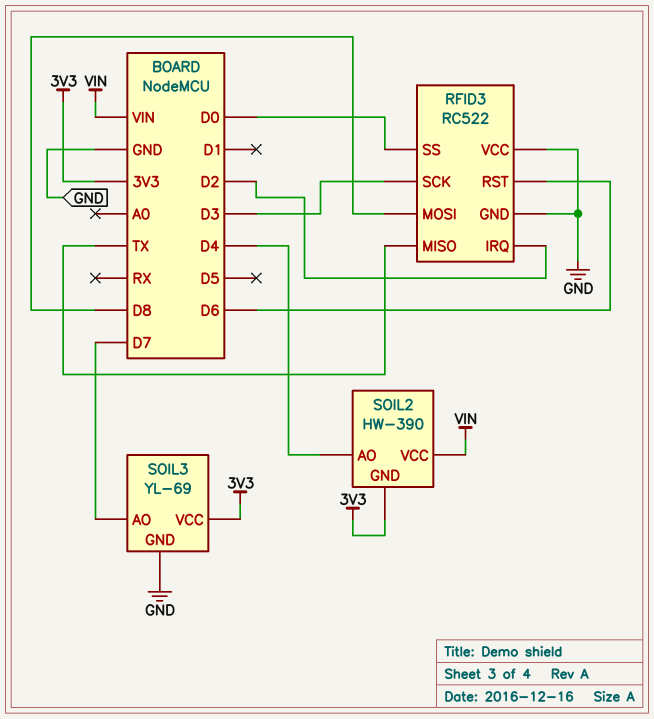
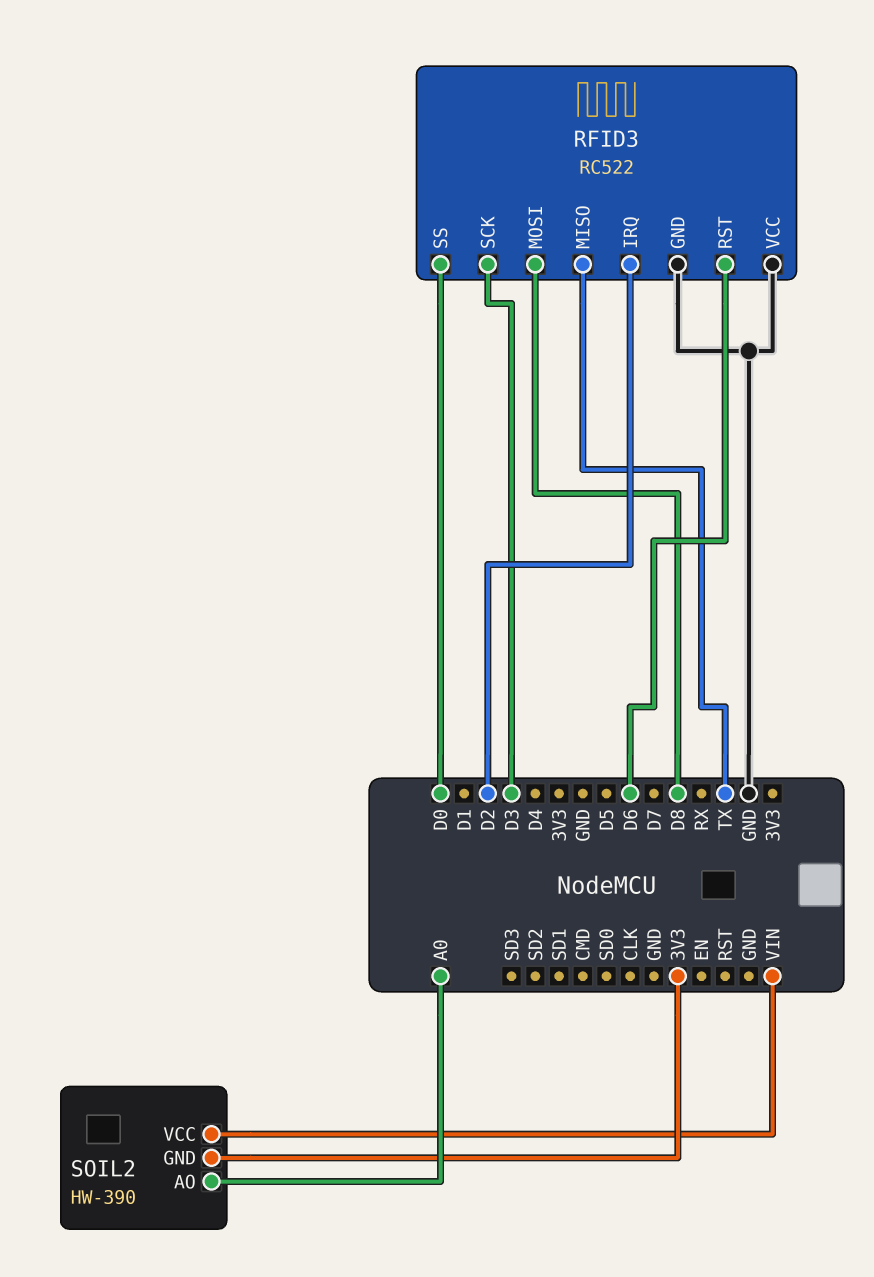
SOIL2 pin AO: D4 -> A0
SOIL3: YL-69 -> none
SOIL3 pin AO: D7 -> none
SOIL3 pin GND: GND -> none
SOIL3 pin VCC: 3V3 -> none

